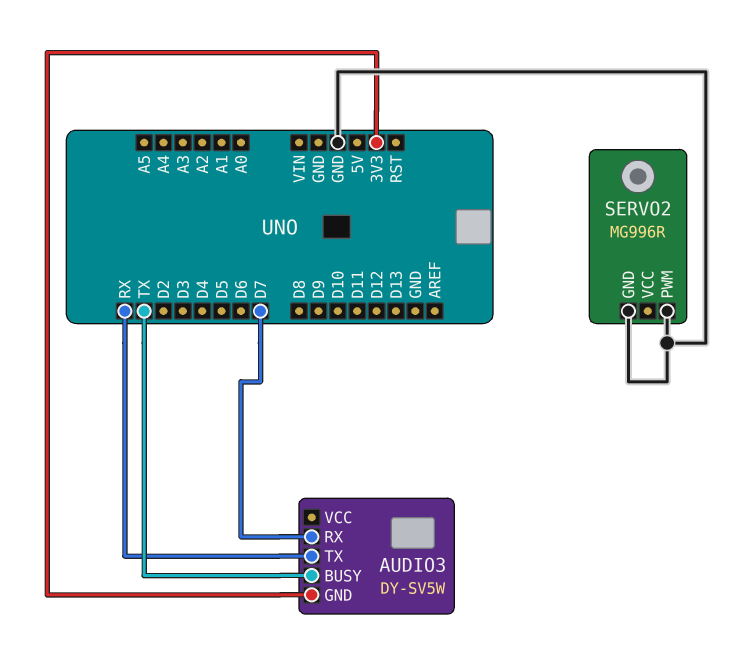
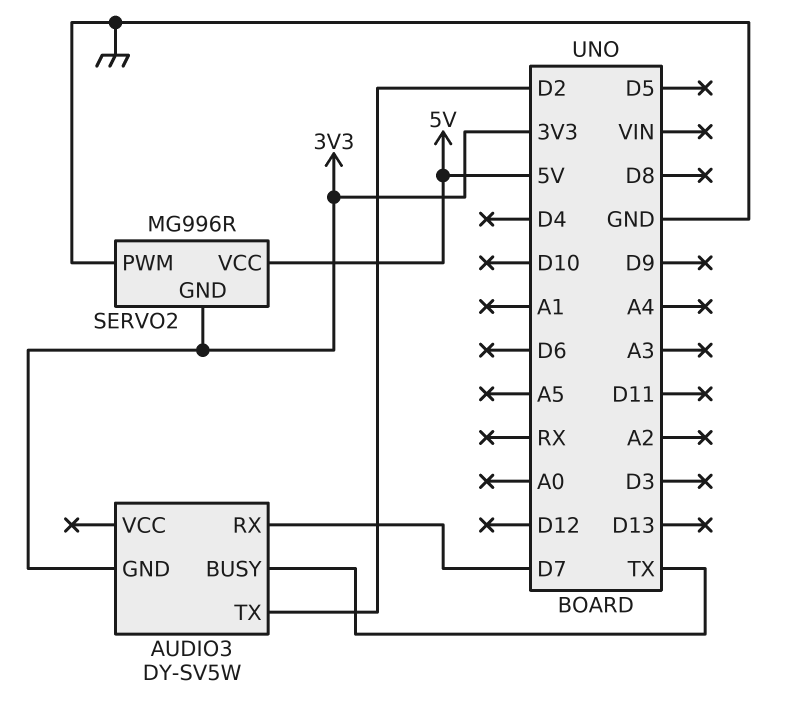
AUDIO3 pin TX: RX -> D2
SERVO2 pin GND: GND -> 3V3
SERVO2 pin VCC: none -> 5V

